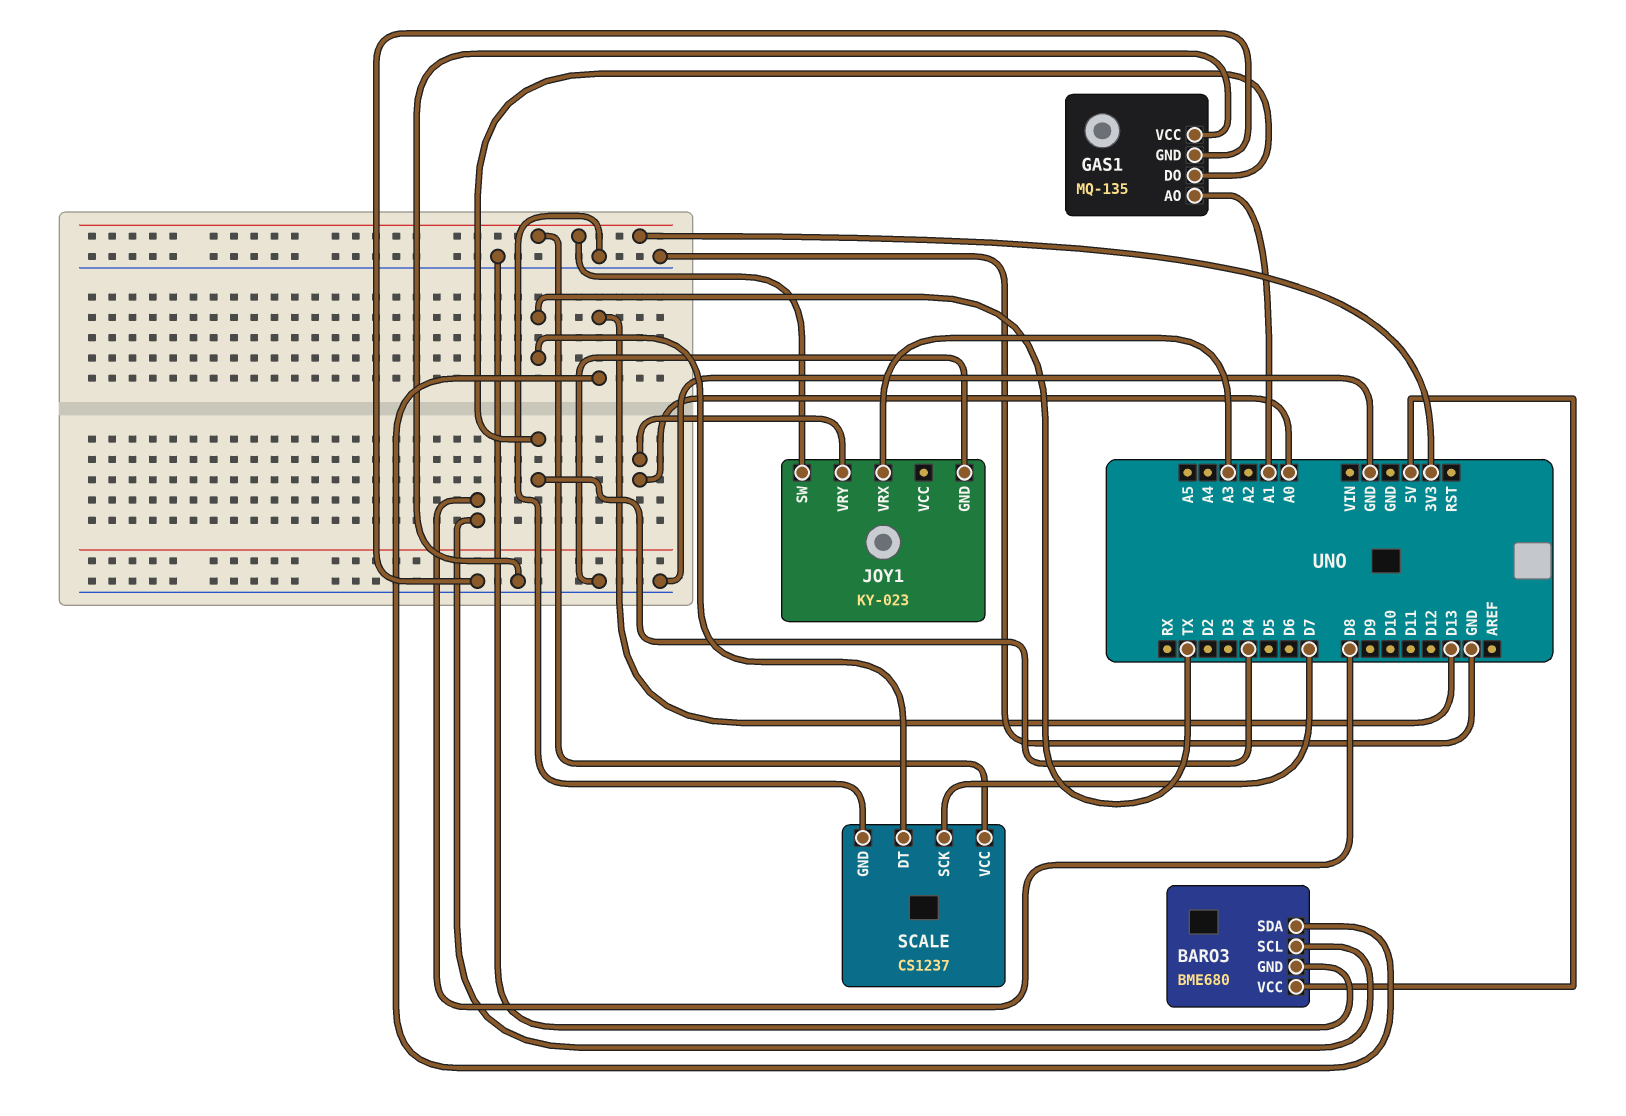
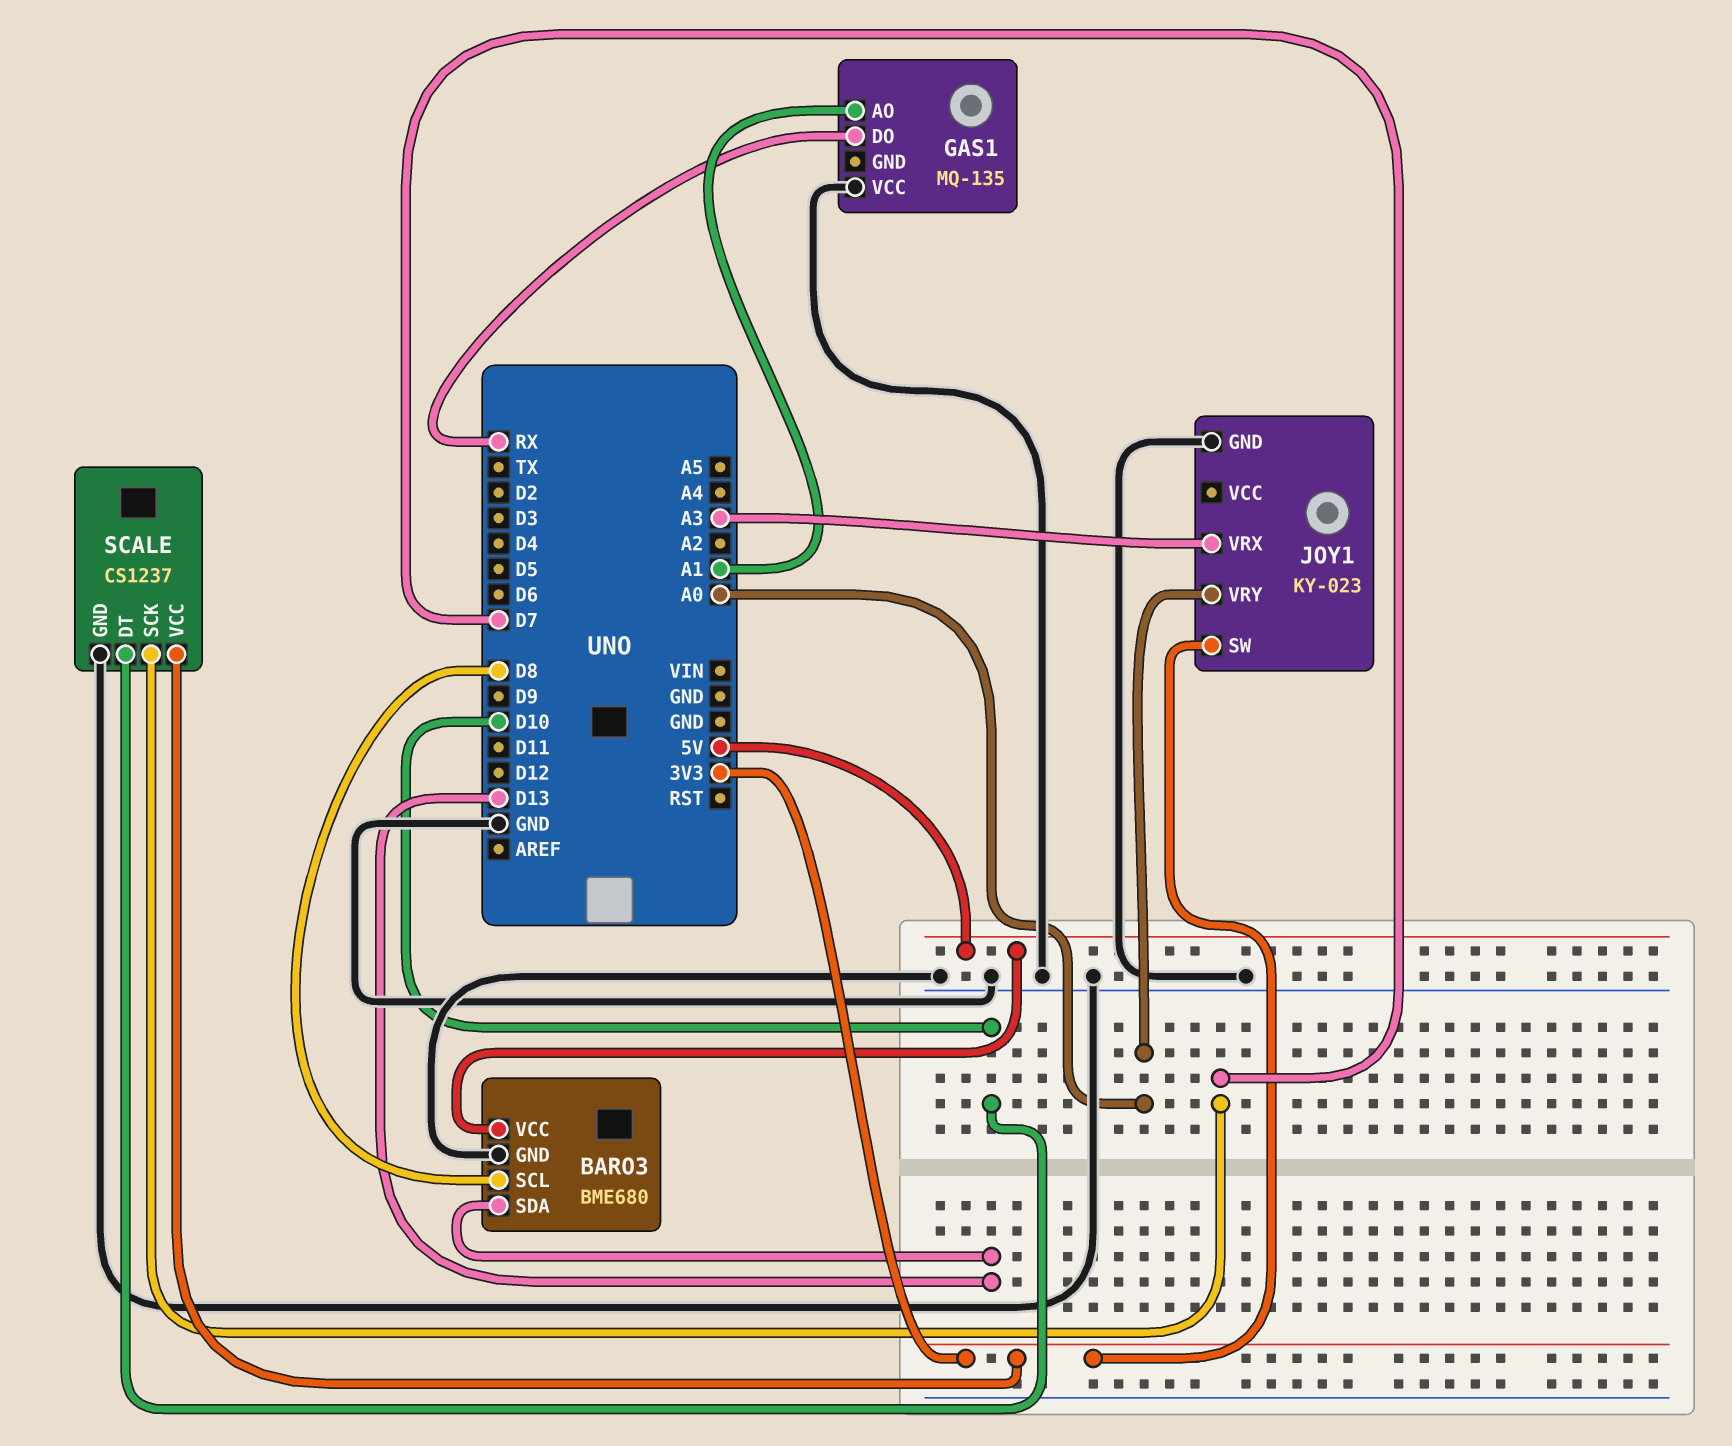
GAS1 pin DO: D4 -> RX
GAS1 pin GND: GND -> none
SCALE pin DT: TX -> D10

